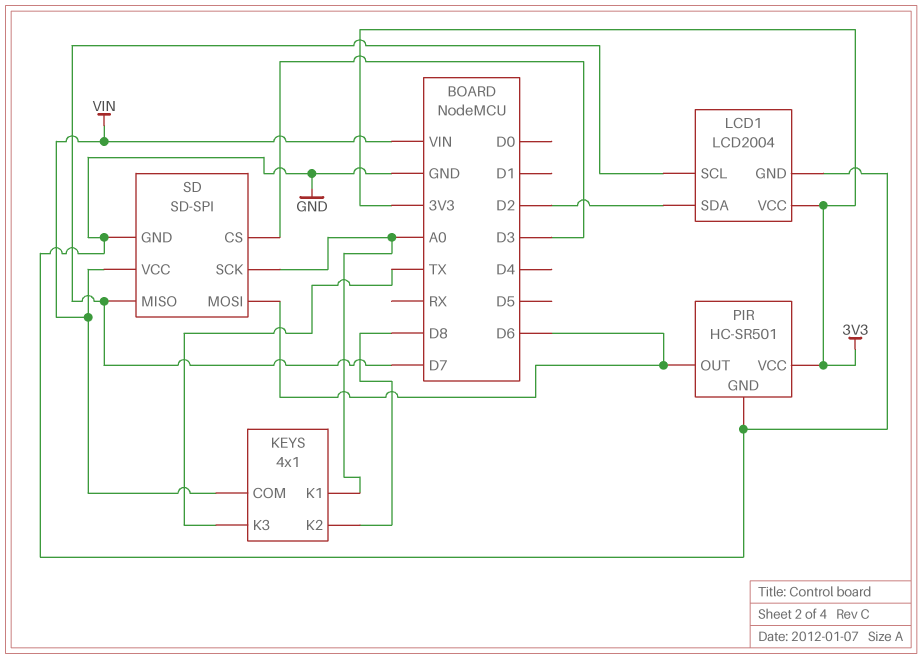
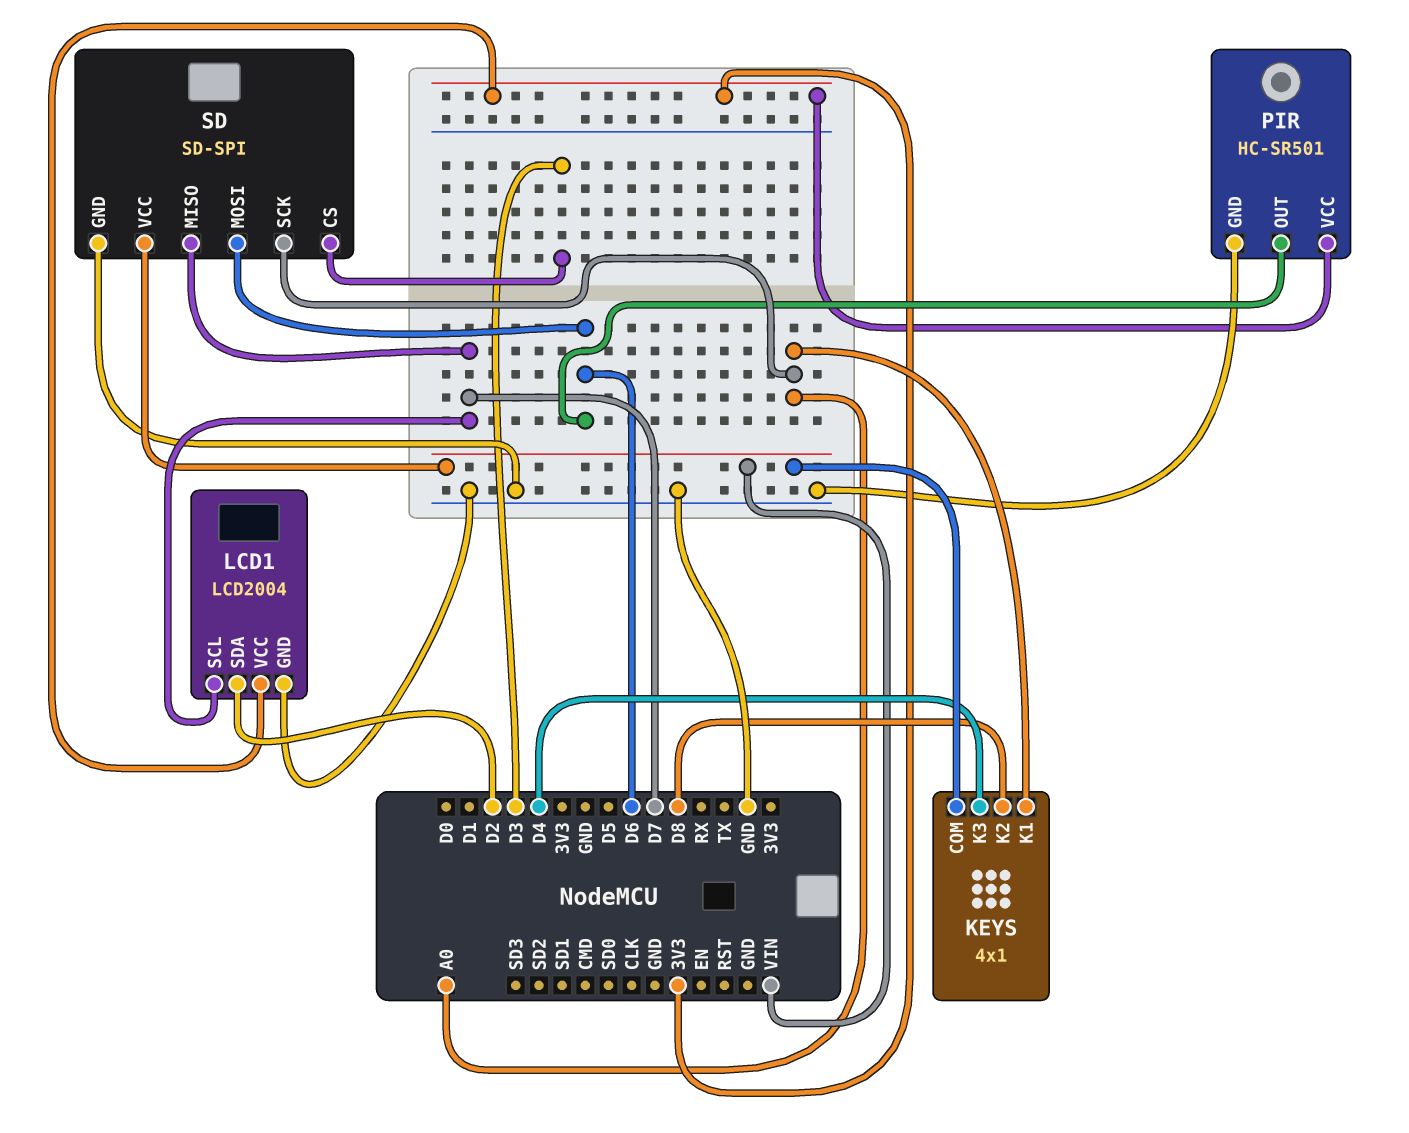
KEYS pin K3: TX -> D4

